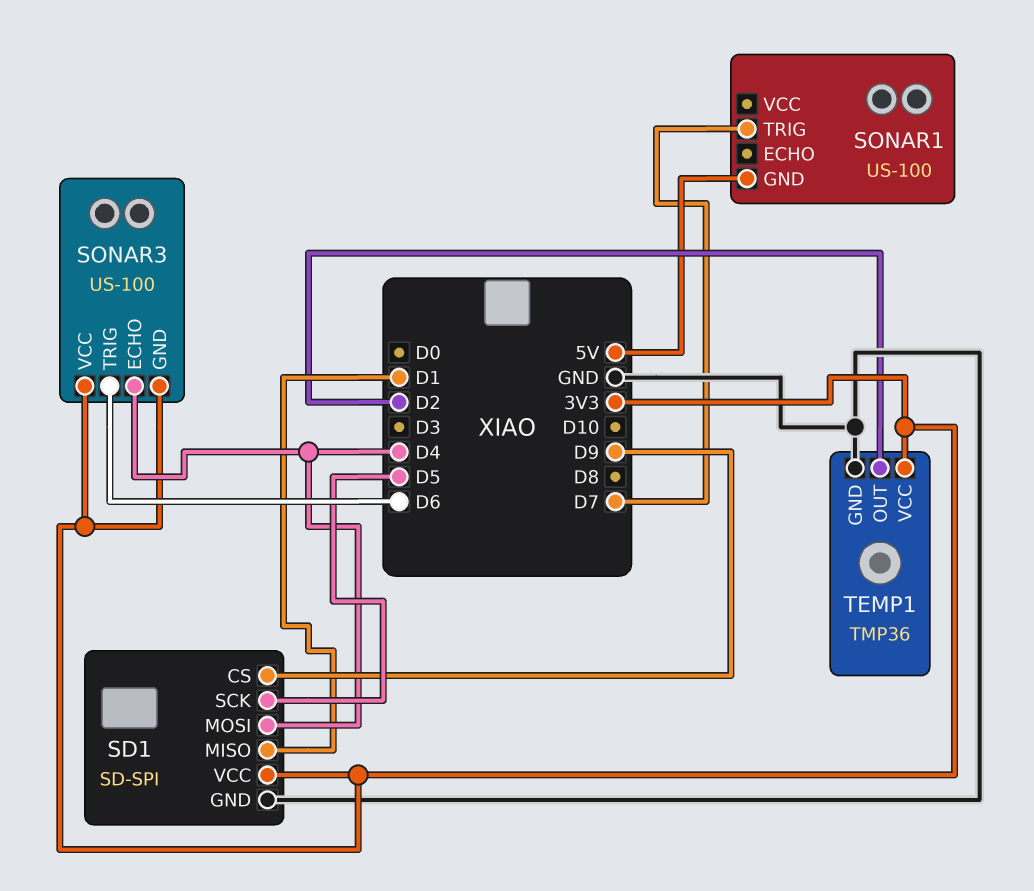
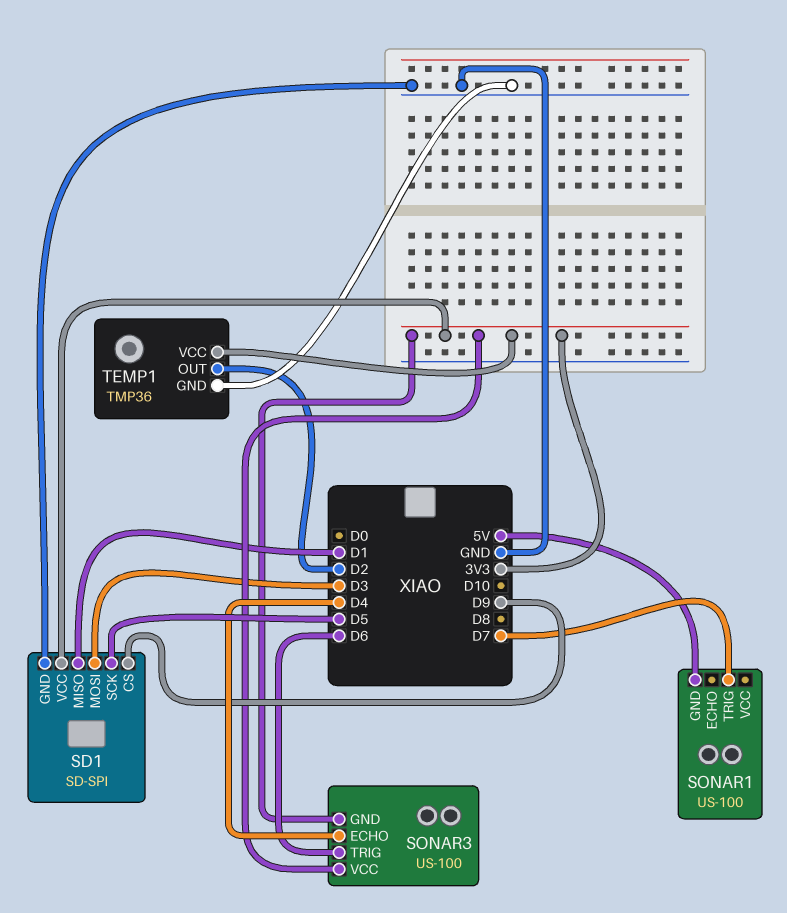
SD1 pin MOSI: D4 -> D3

